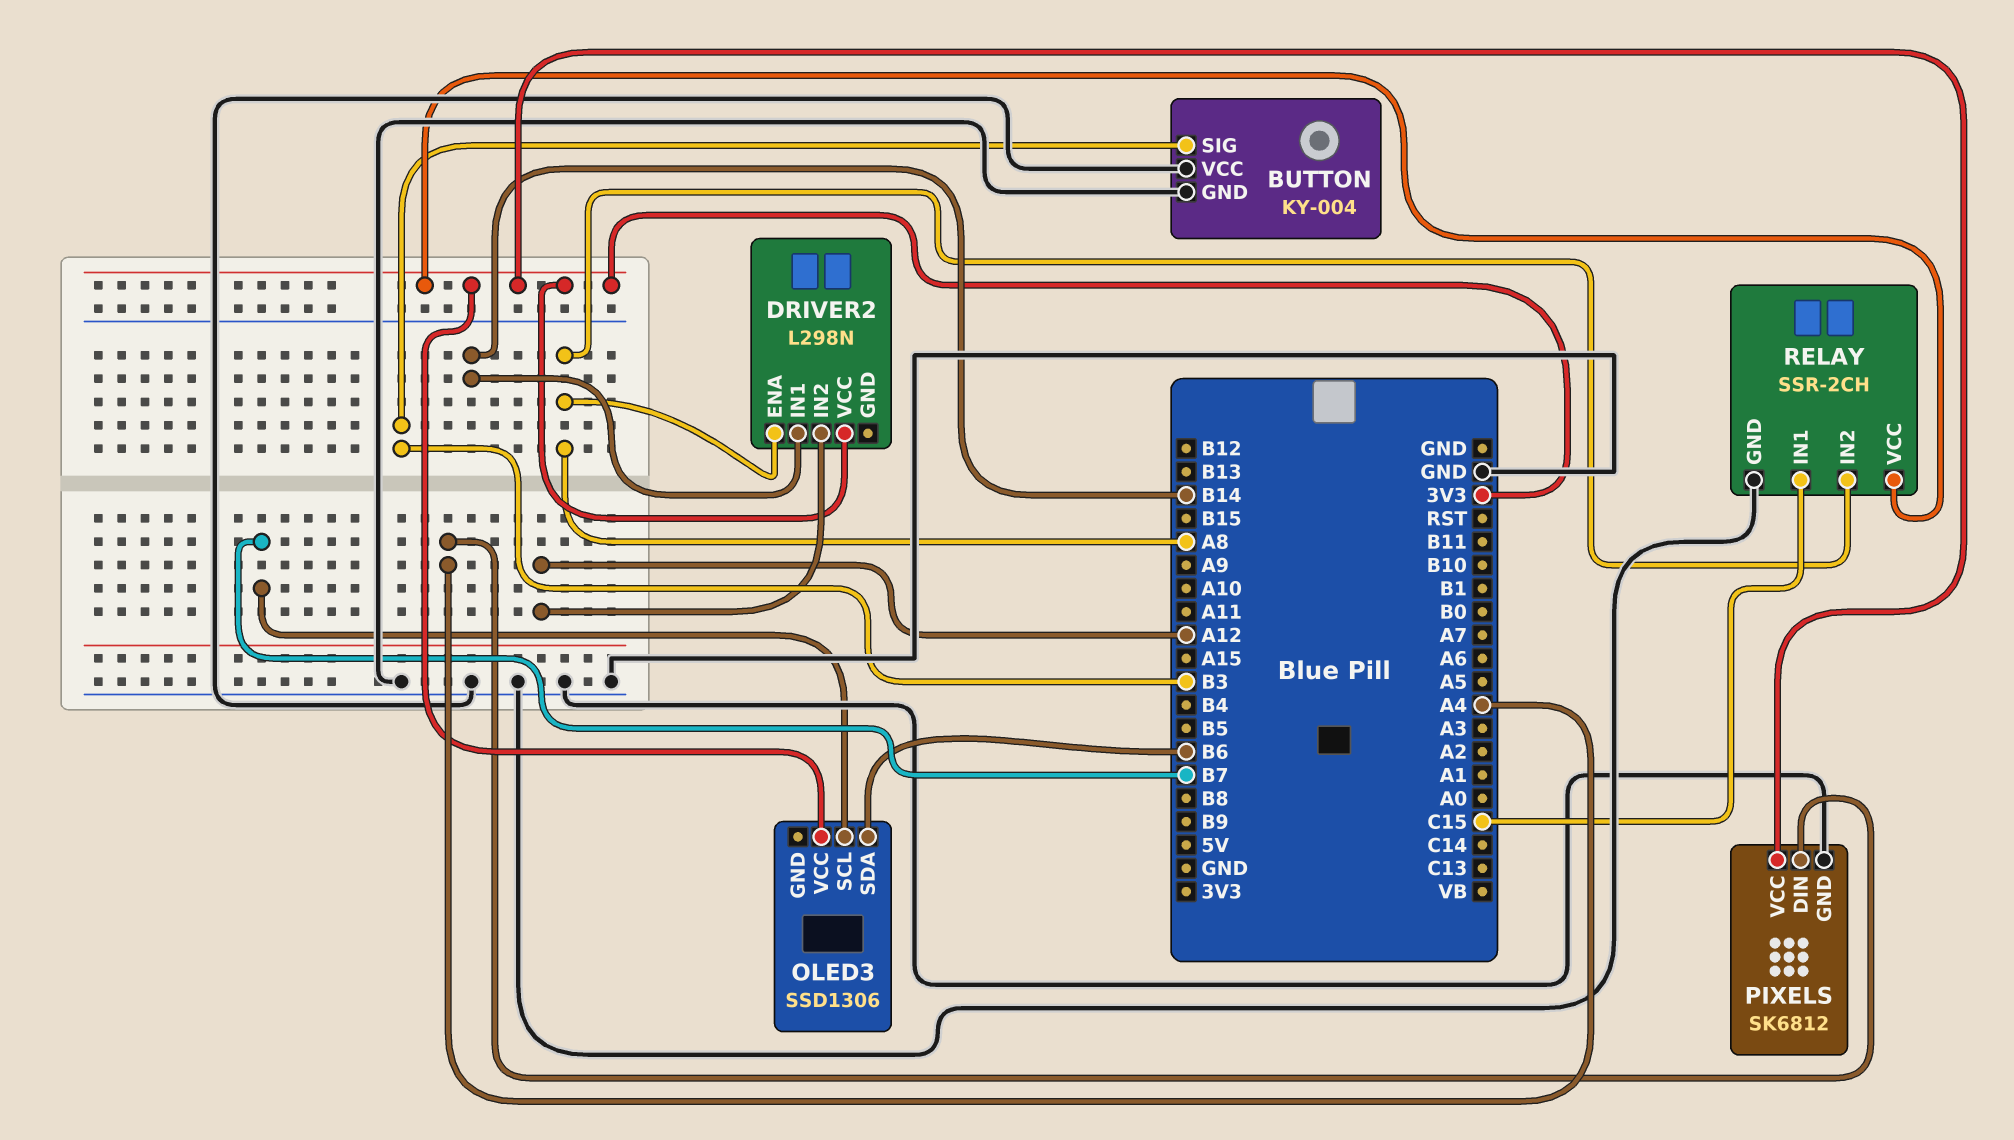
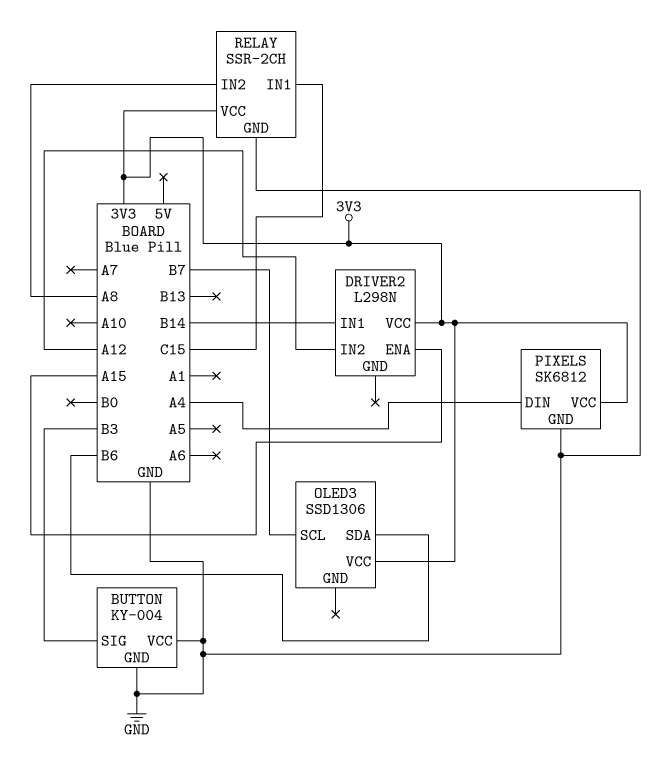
DRIVER2 pin ENA: A8 -> A15

